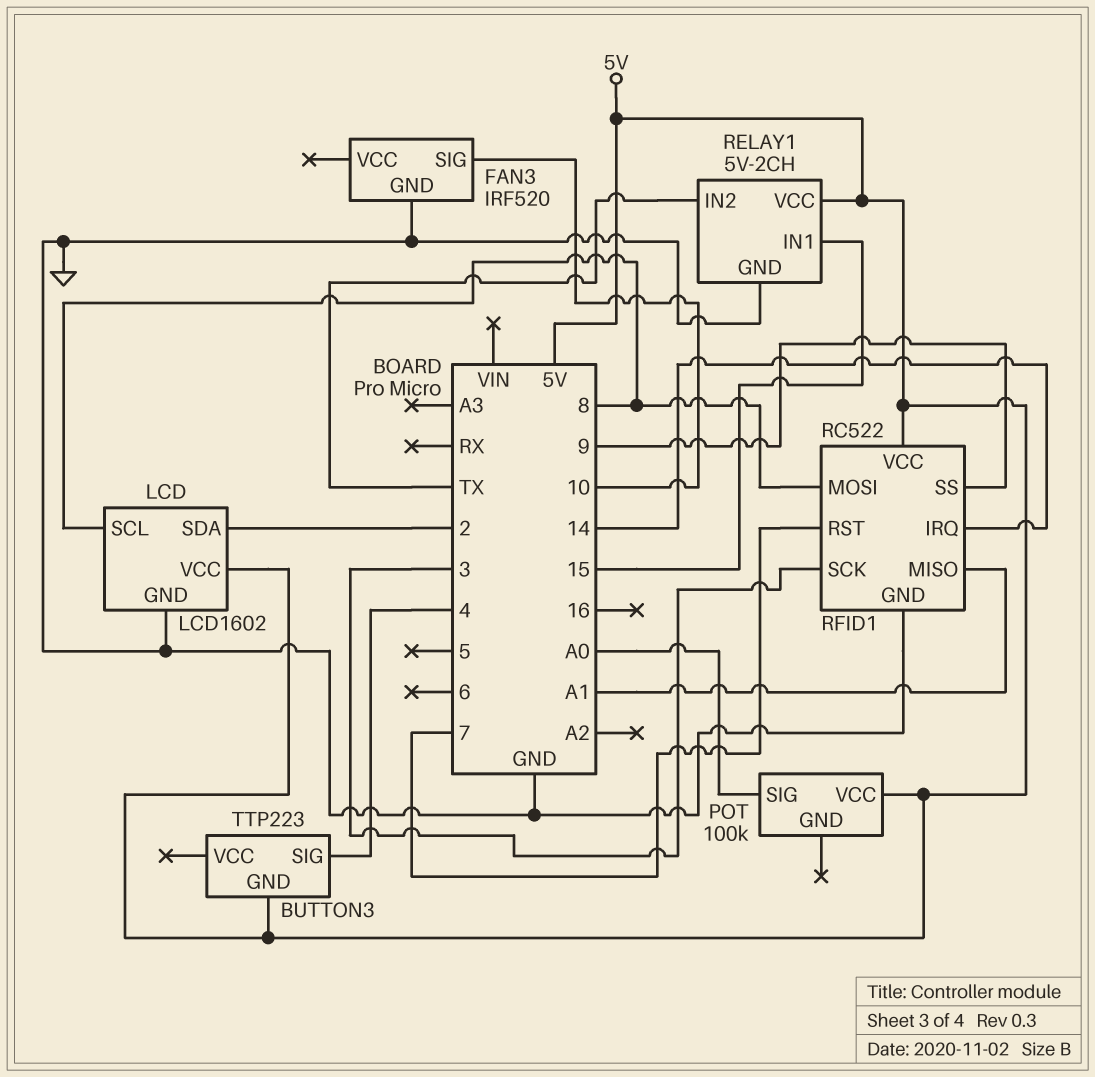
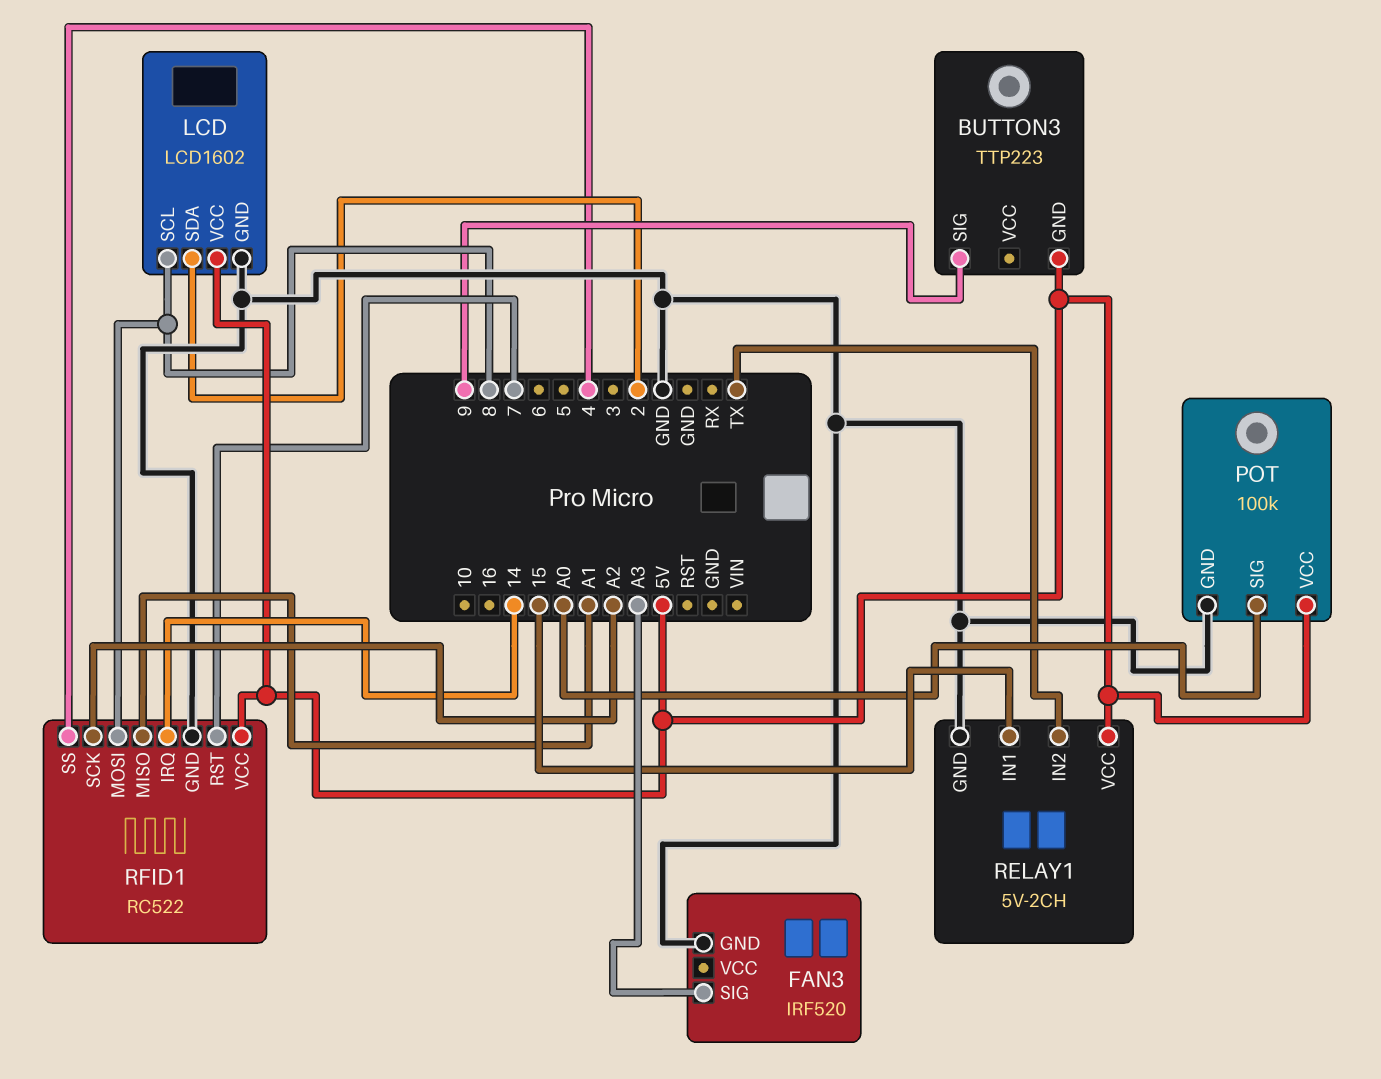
BUTTON3 pin SIG: 4 -> 9
FAN3 pin SIG: 10 -> A3
POT pin GND: none -> GND
RFID1 pin SCK: 3 -> A2
RFID1 pin SS: 9 -> 4

